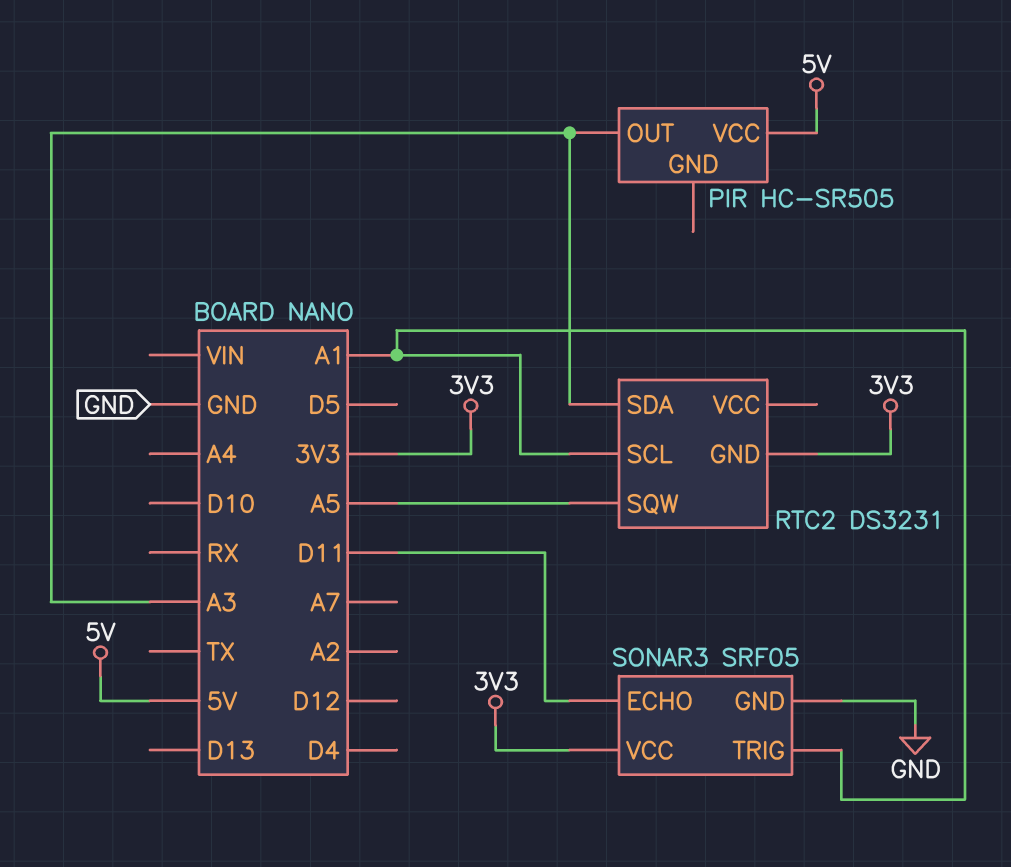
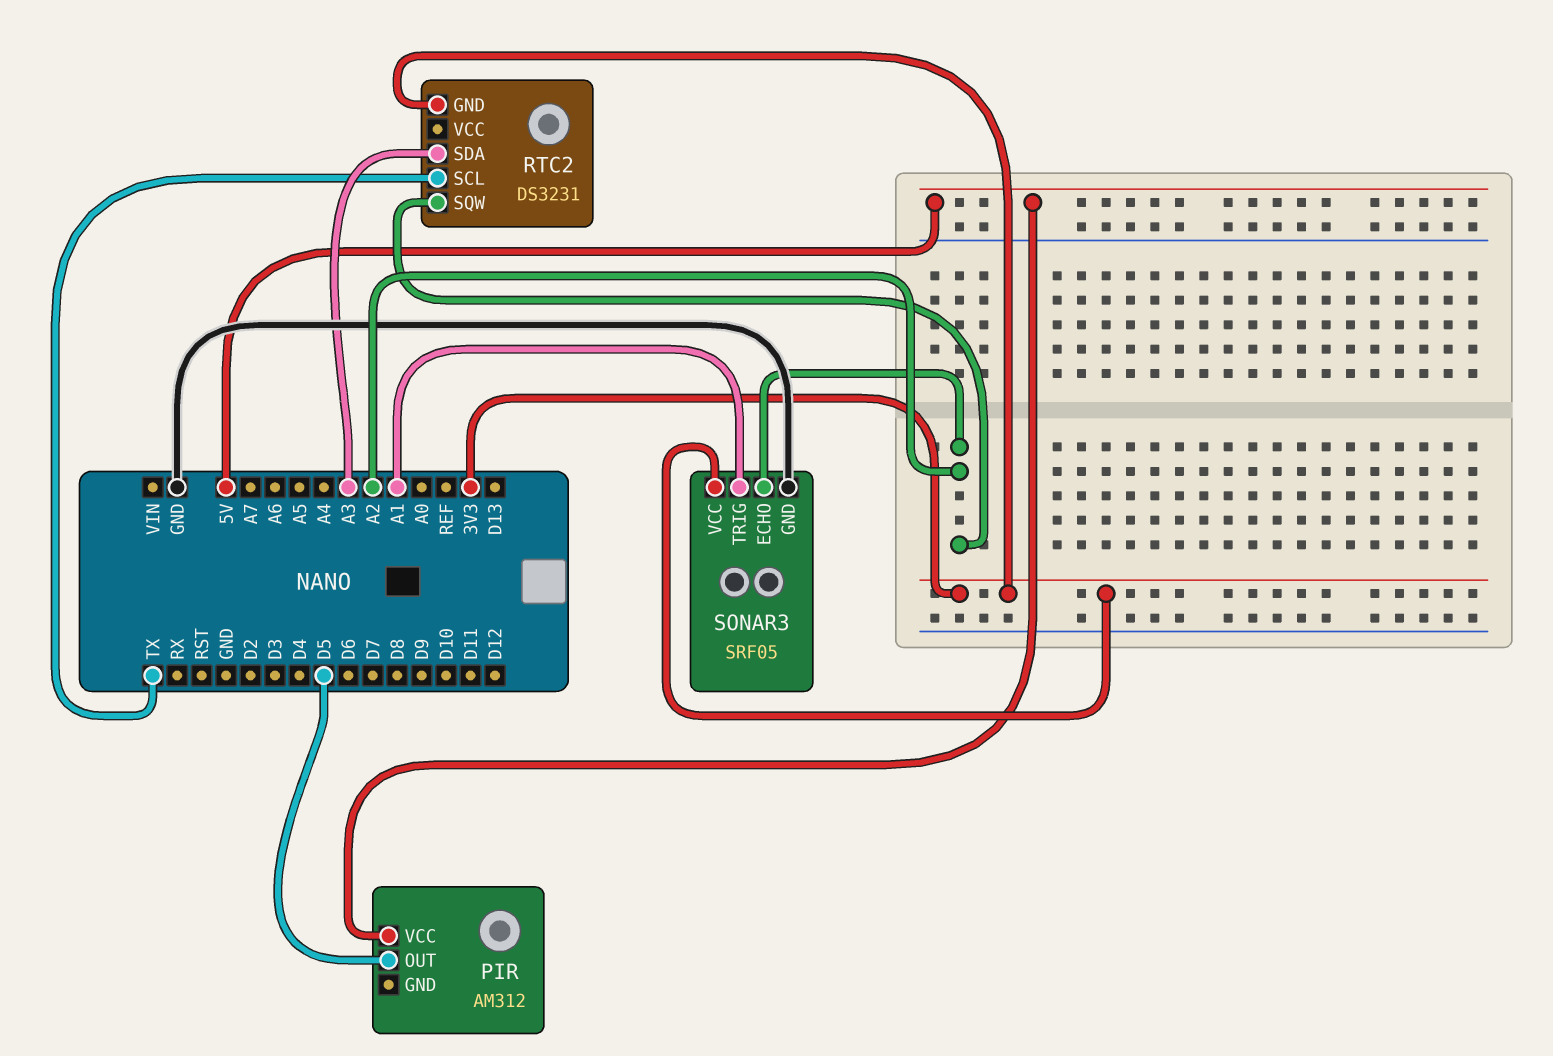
PIR: HC-SR505 -> AM312
PIR pin OUT: A3 -> D5
RTC2 pin SCL: A1 -> TX
RTC2 pin SQW: A5 -> A2
SONAR3 pin ECHO: D11 -> A2

